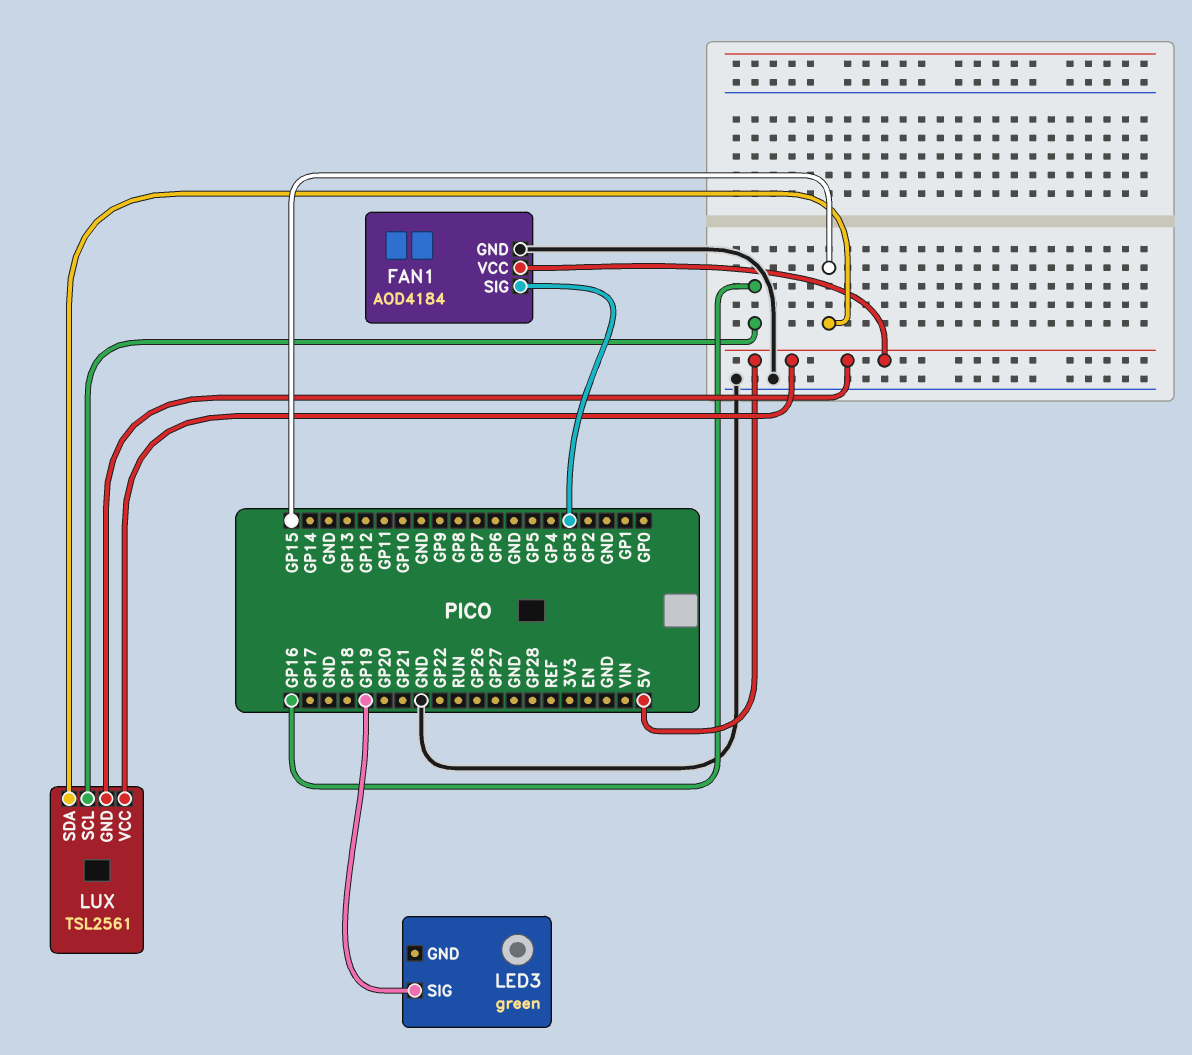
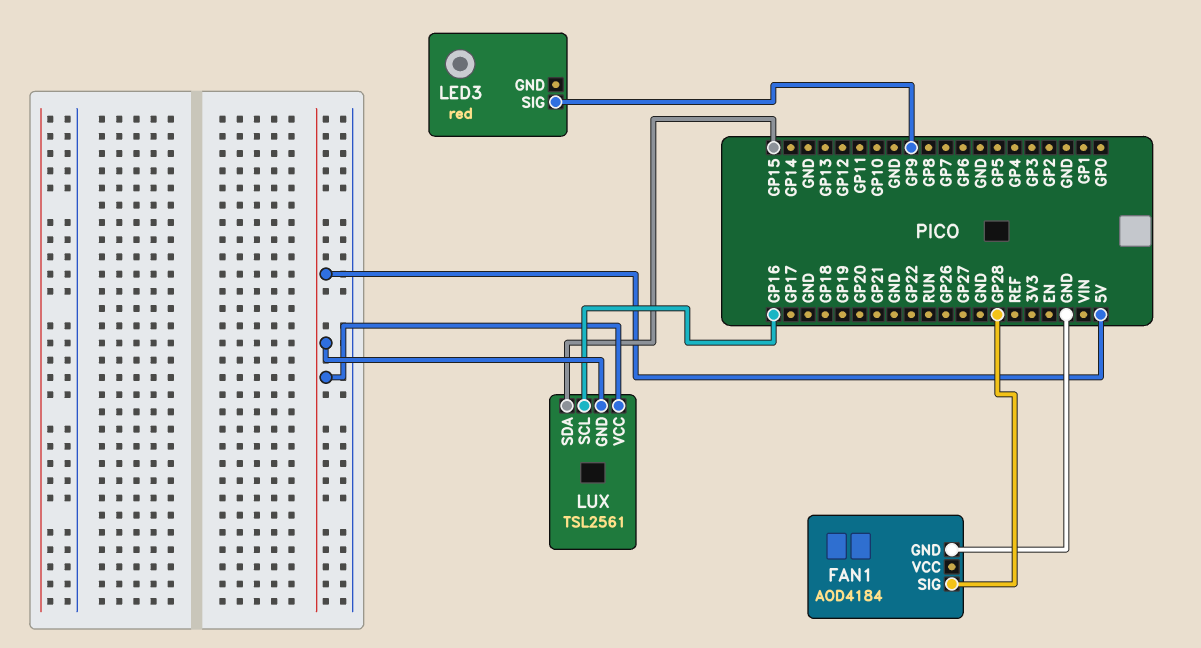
FAN1 pin SIG: GP3 -> GP28
FAN1 pin VCC: 5V -> none
LED3: green -> red
LED3 pin SIG: GP19 -> GP9

